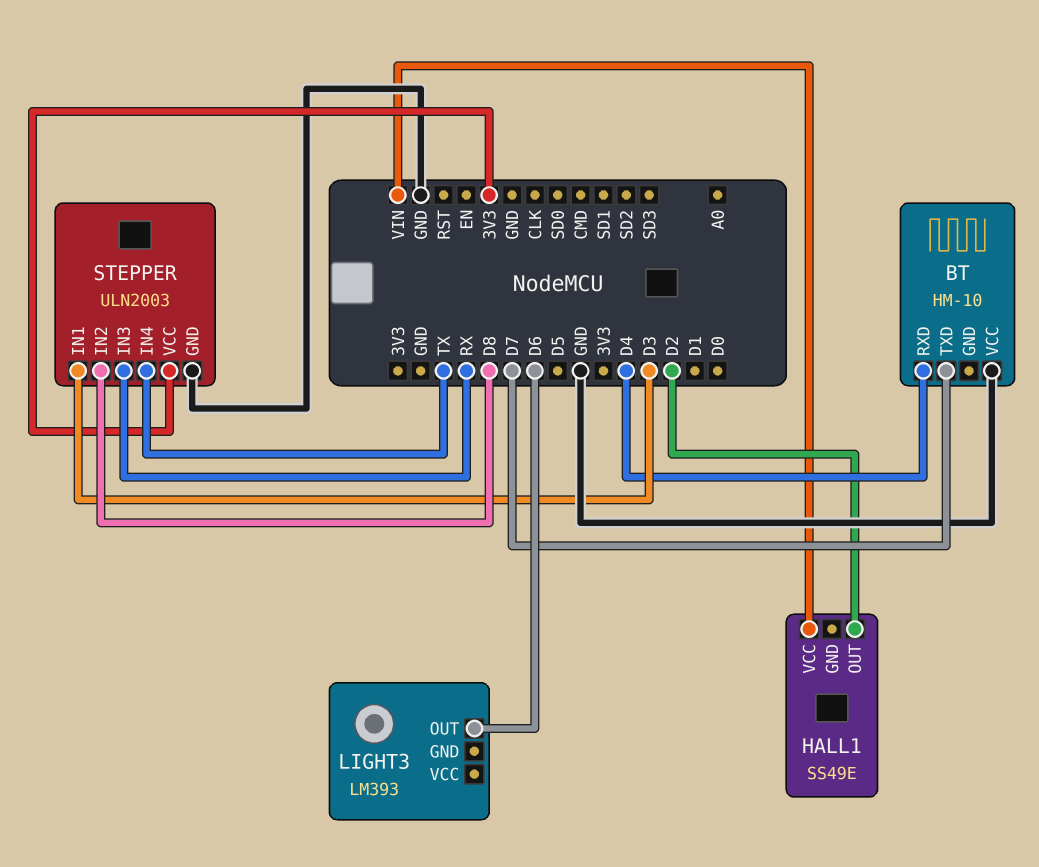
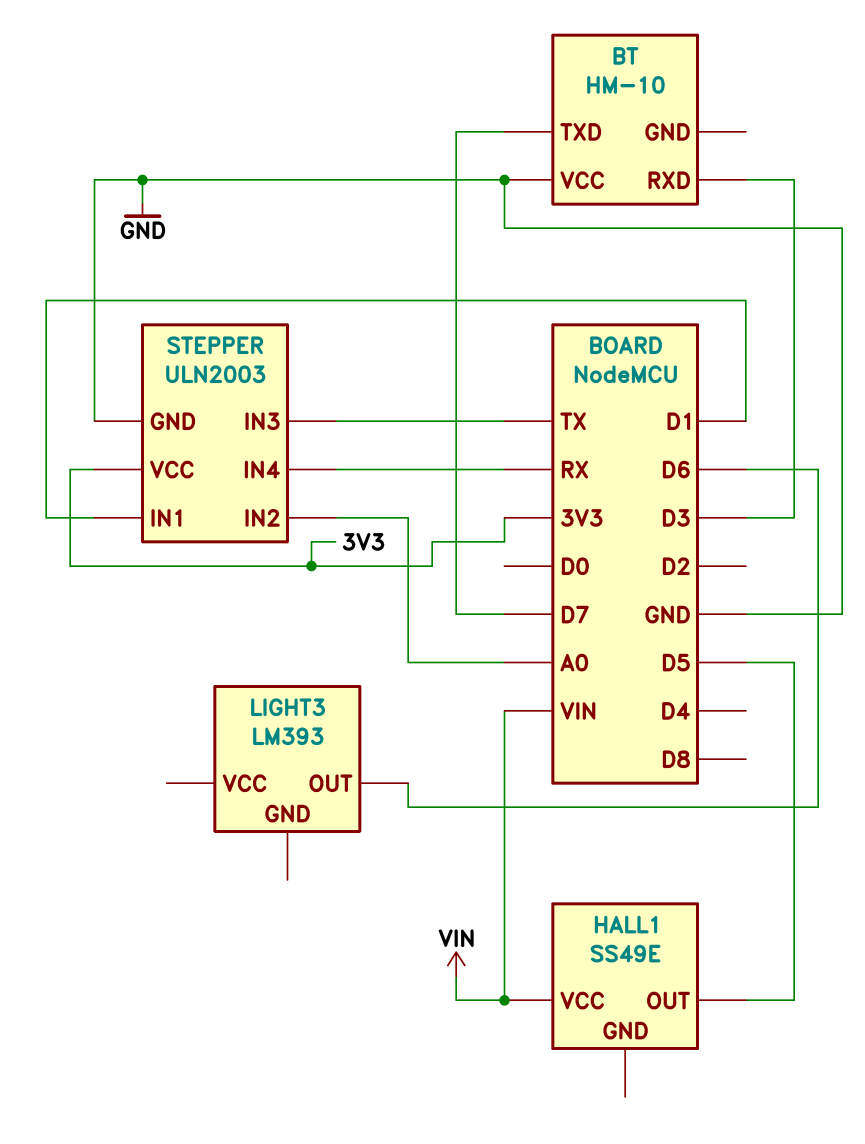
BT pin RXD: D4 -> D3
HALL1 pin OUT: D2 -> D5
STEPPER pin IN1: D3 -> D1
STEPPER pin IN2: D8 -> A0
STEPPER pin IN3: RX -> TX
STEPPER pin IN4: TX -> RX

